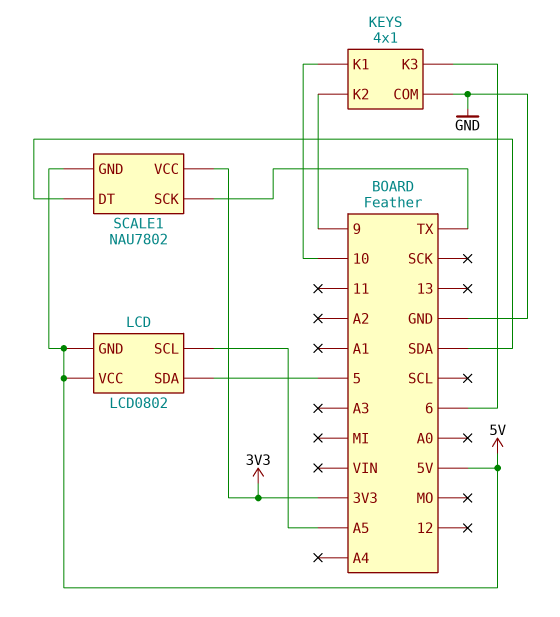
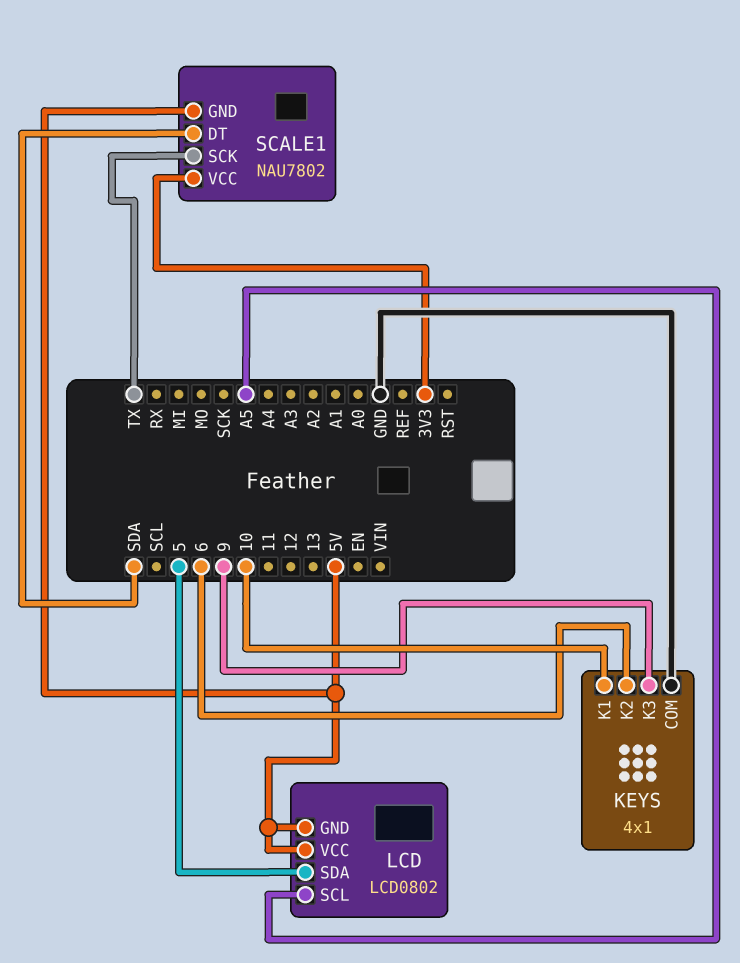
KEYS pin K2: 9 -> 6
KEYS pin K3: 6 -> 9

